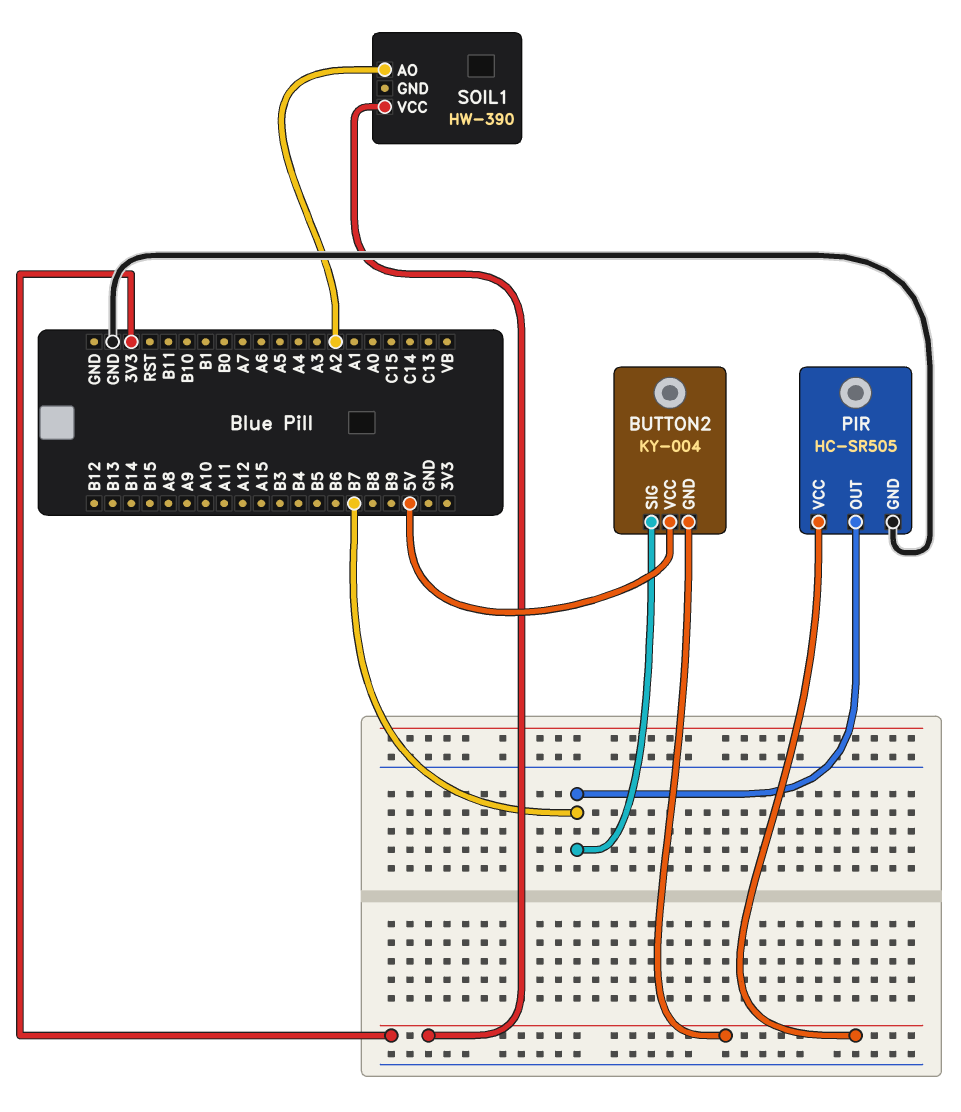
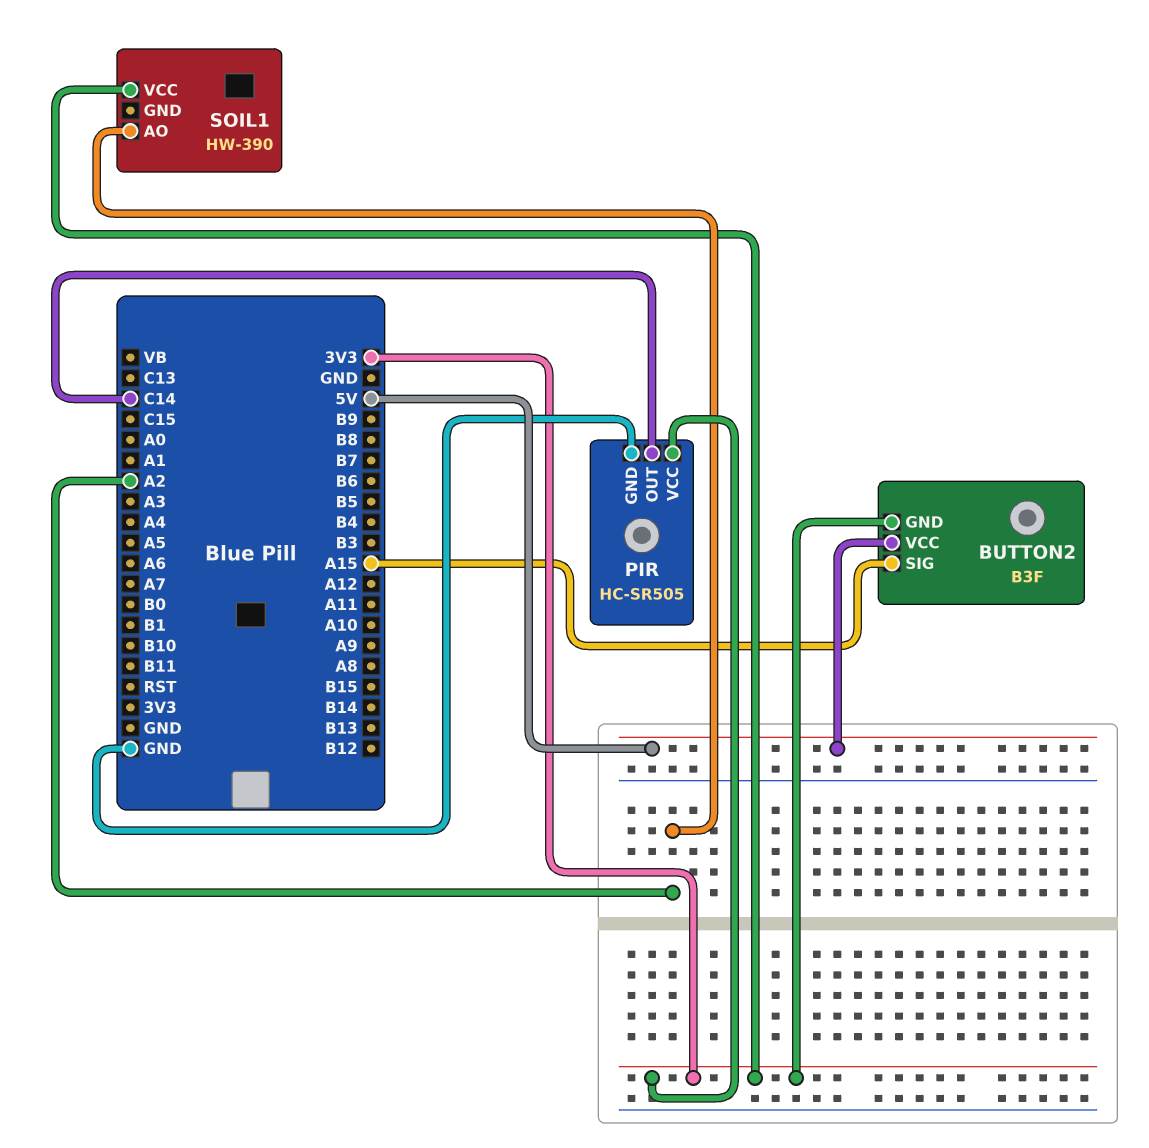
BUTTON2: KY-004 -> B3F
BUTTON2 pin SIG: B7 -> A15
PIR pin OUT: B7 -> C14

